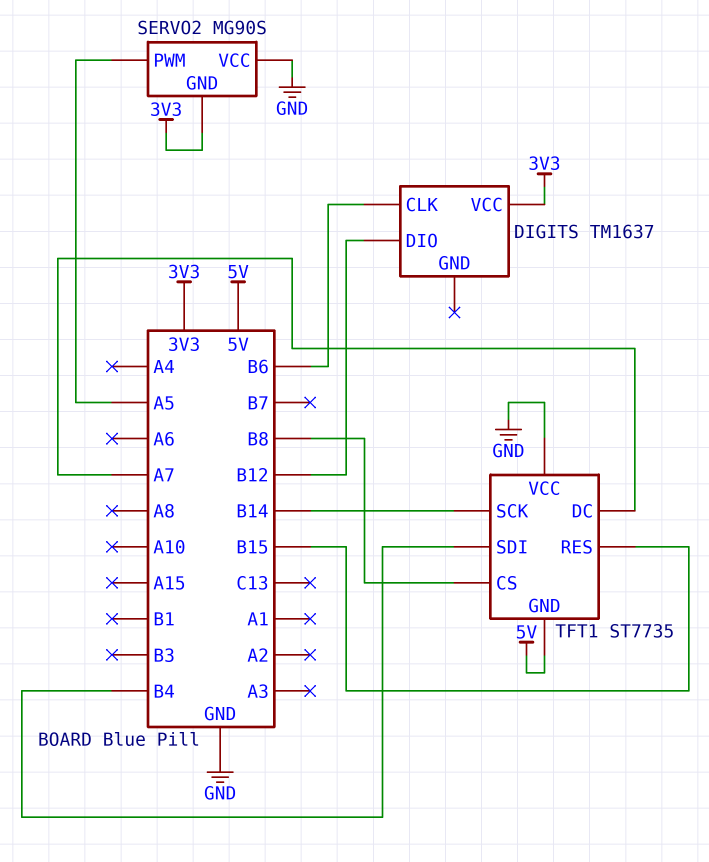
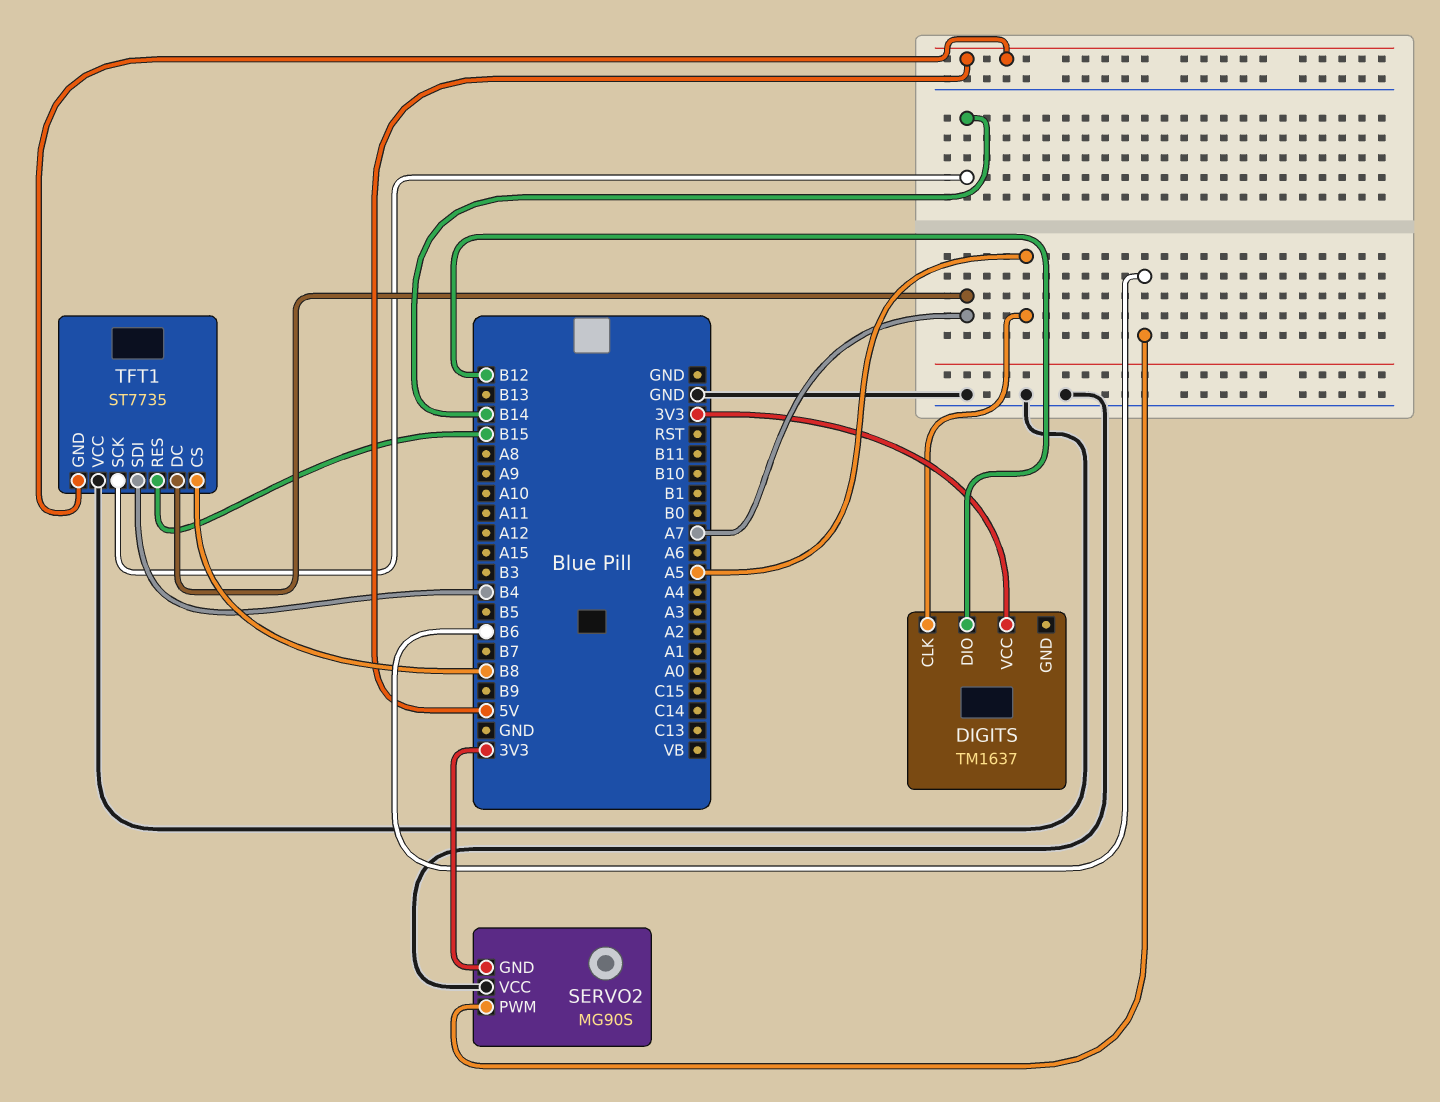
DIGITS pin CLK: B6 -> A5
SERVO2 pin PWM: A5 -> B6

